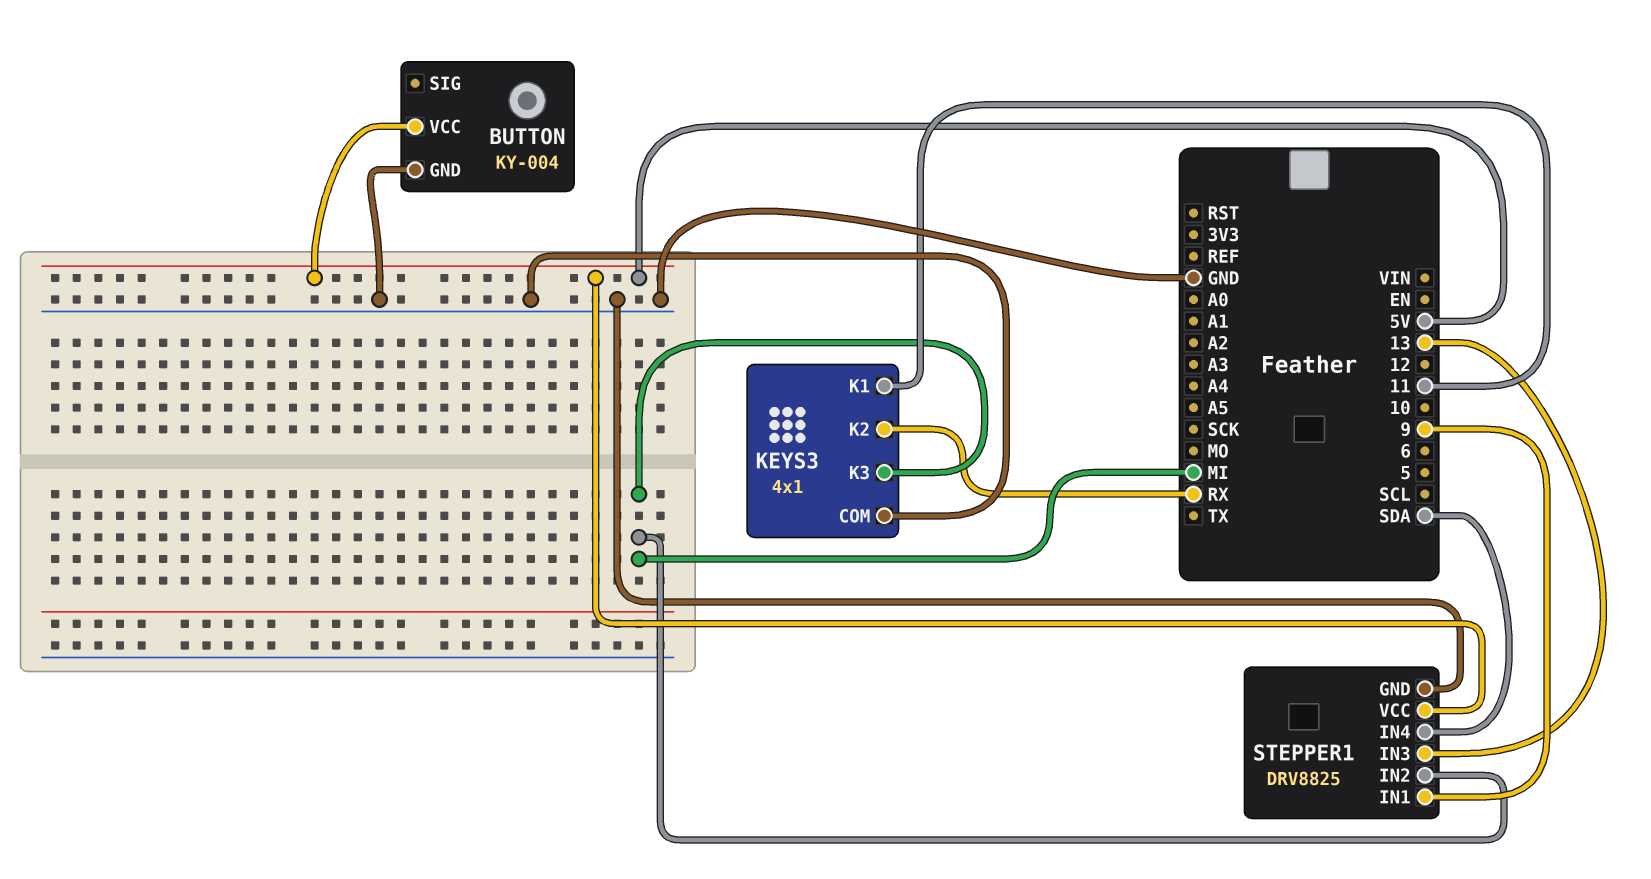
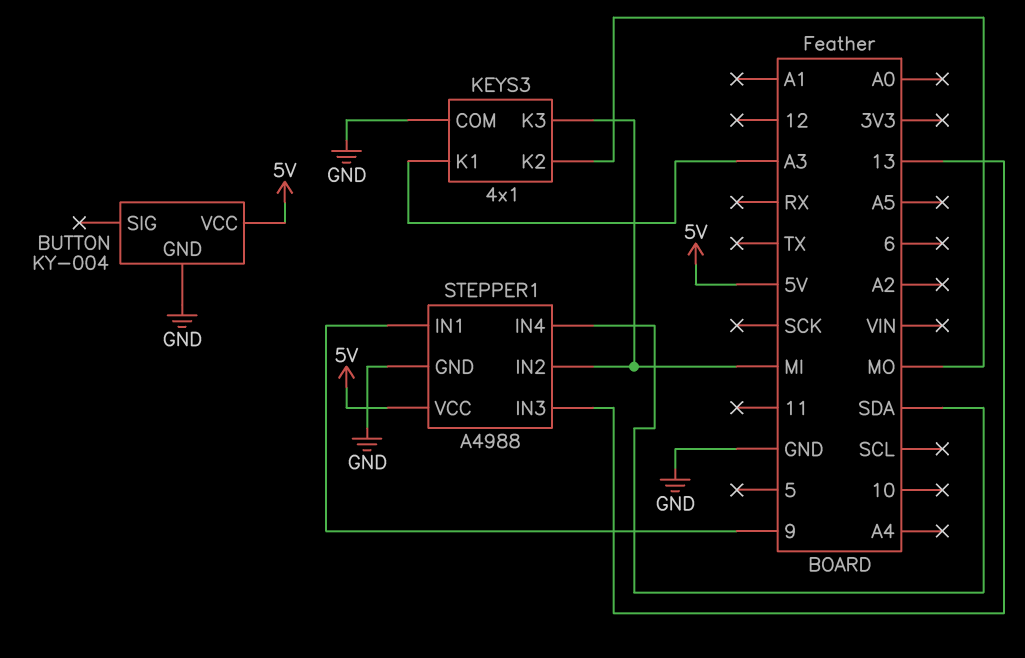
KEYS3 pin K1: 11 -> A3
KEYS3 pin K2: RX -> MO
STEPPER1: DRV8825 -> A4988

